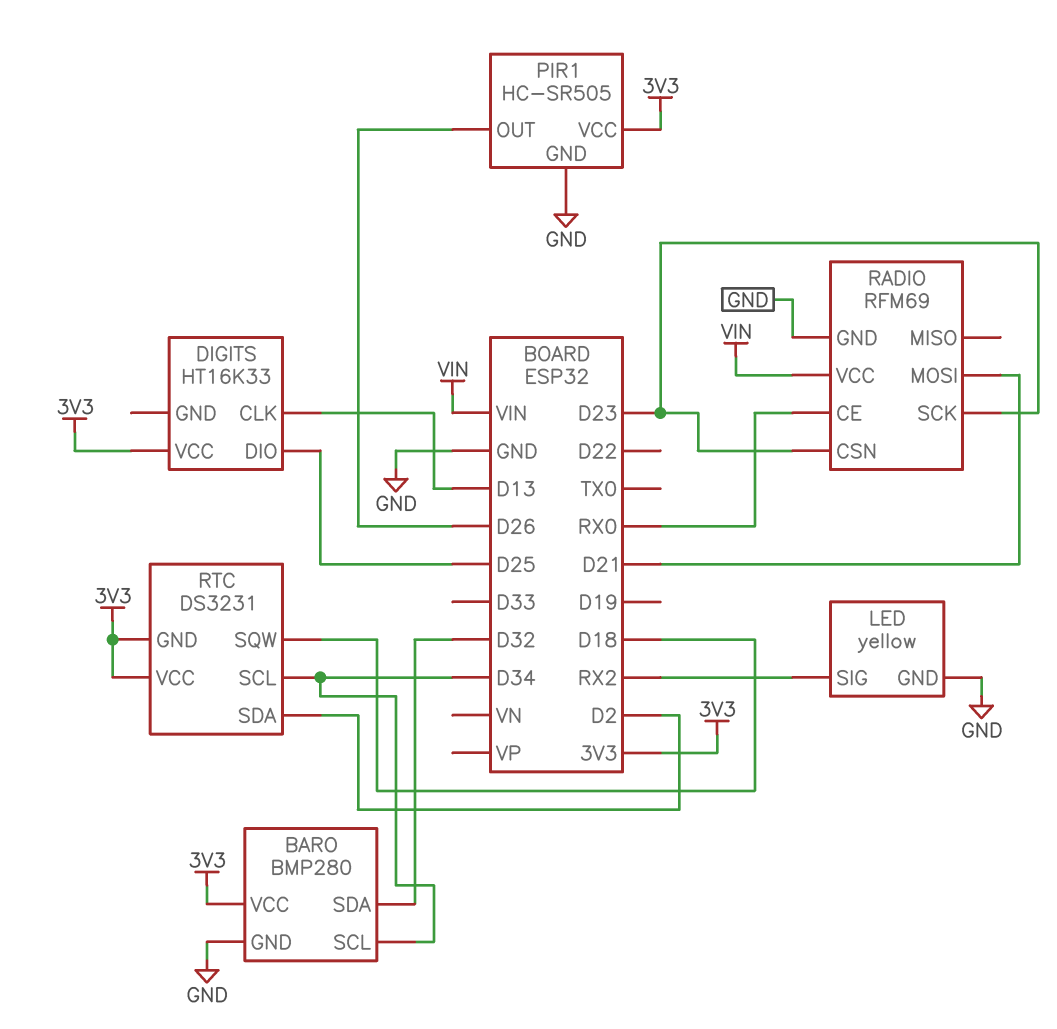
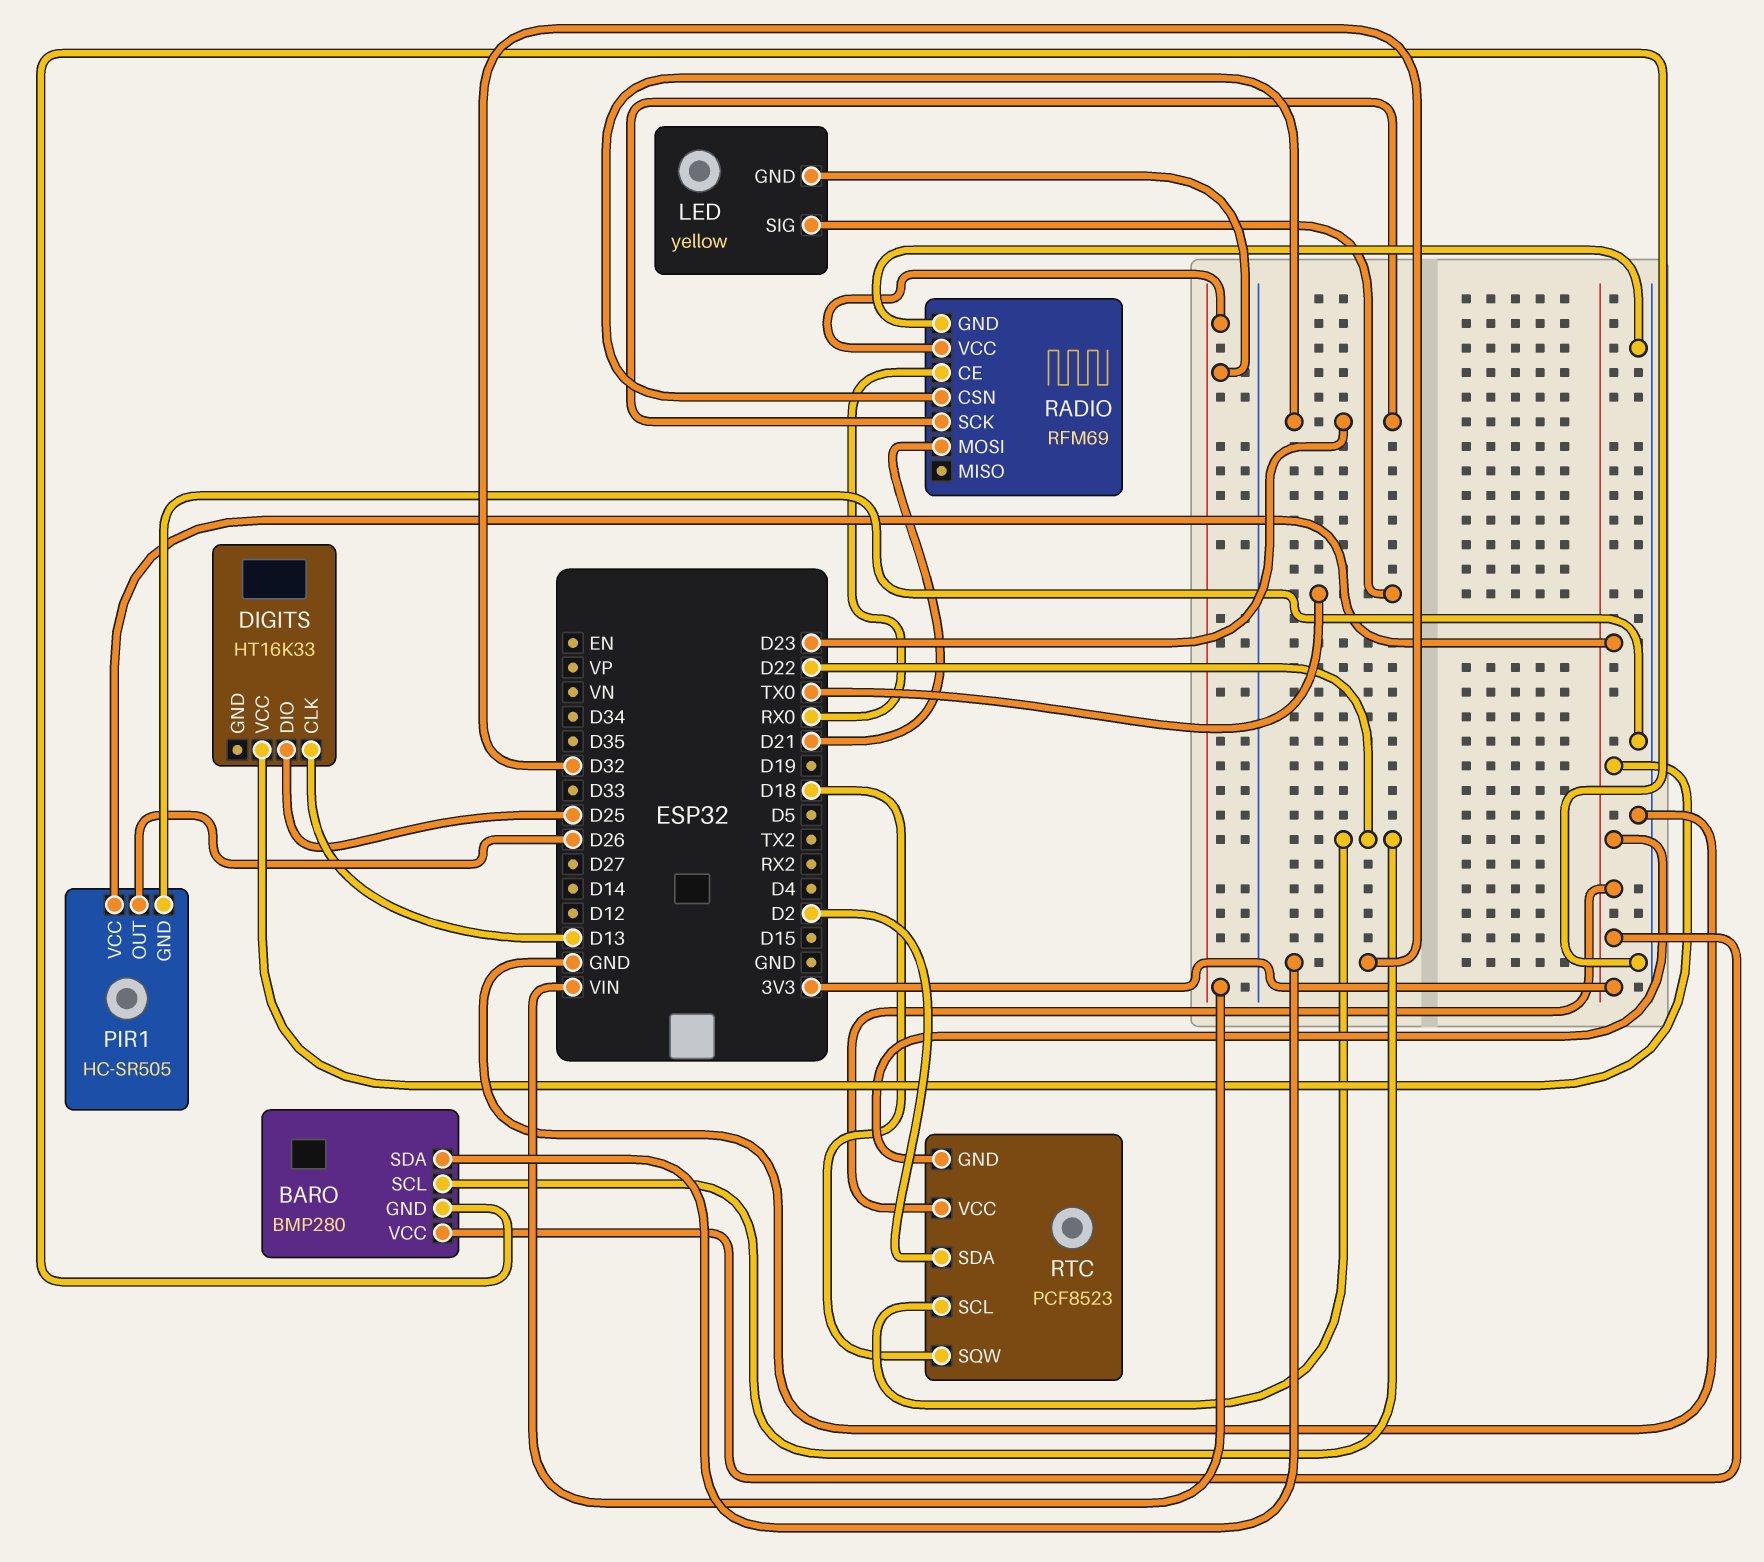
BARO pin SCL: D34 -> D22
LED pin GND: GND -> VIN
LED pin SIG: RX2 -> TX0
RTC: DS3231 -> PCF8523
RTC pin SCL: D34 -> D22

